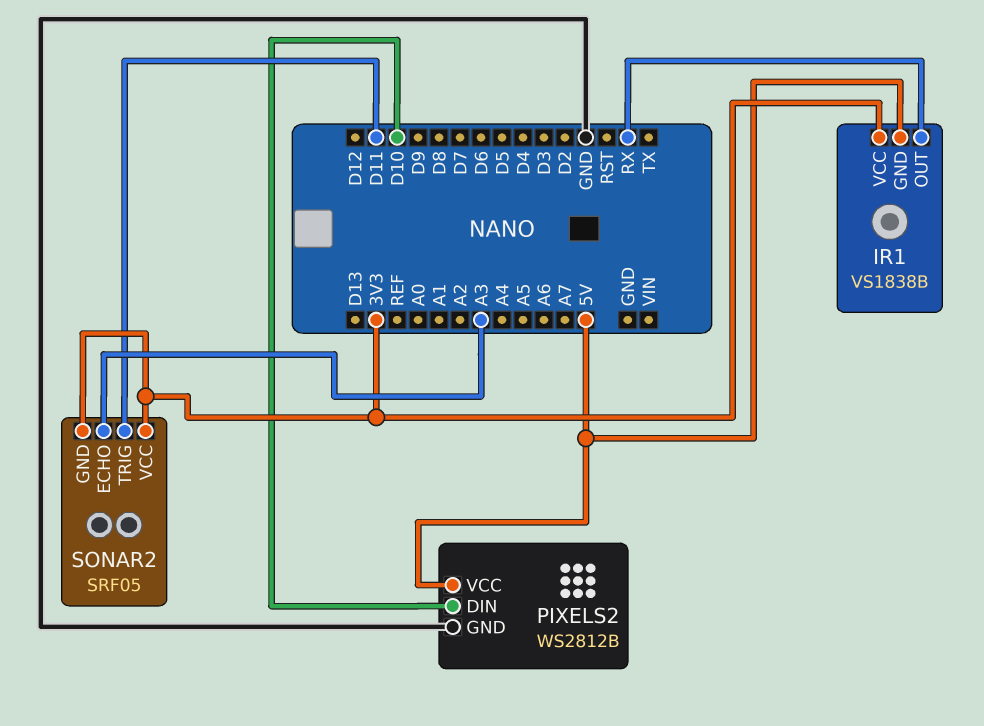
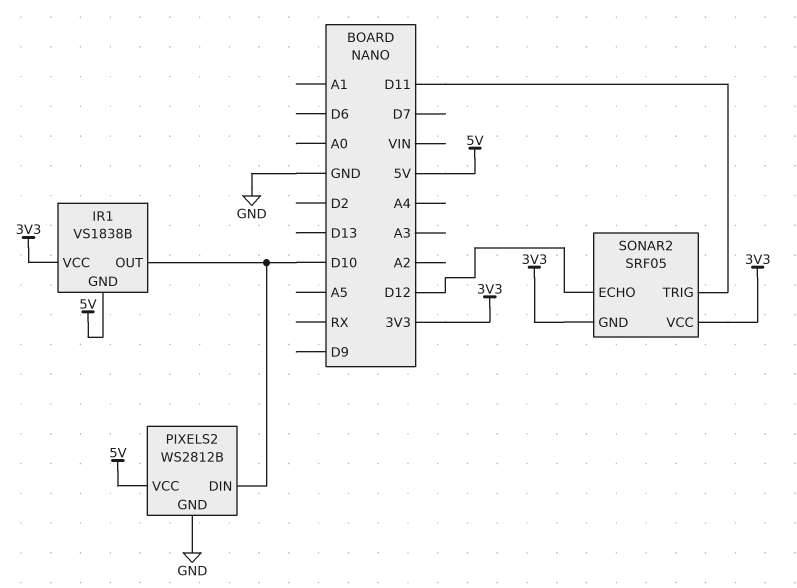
IR1 pin OUT: RX -> D10
SONAR2 pin ECHO: A3 -> D12

